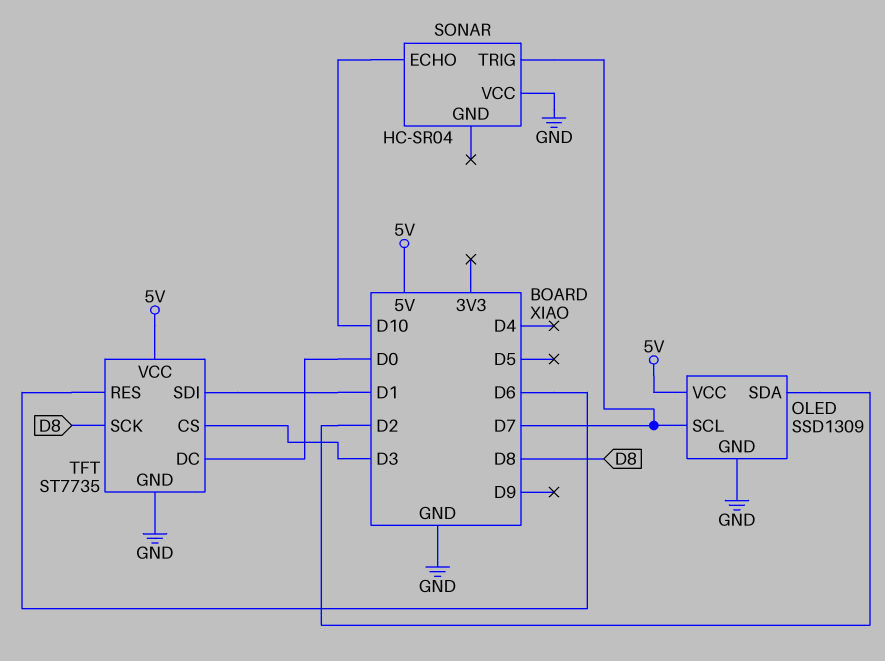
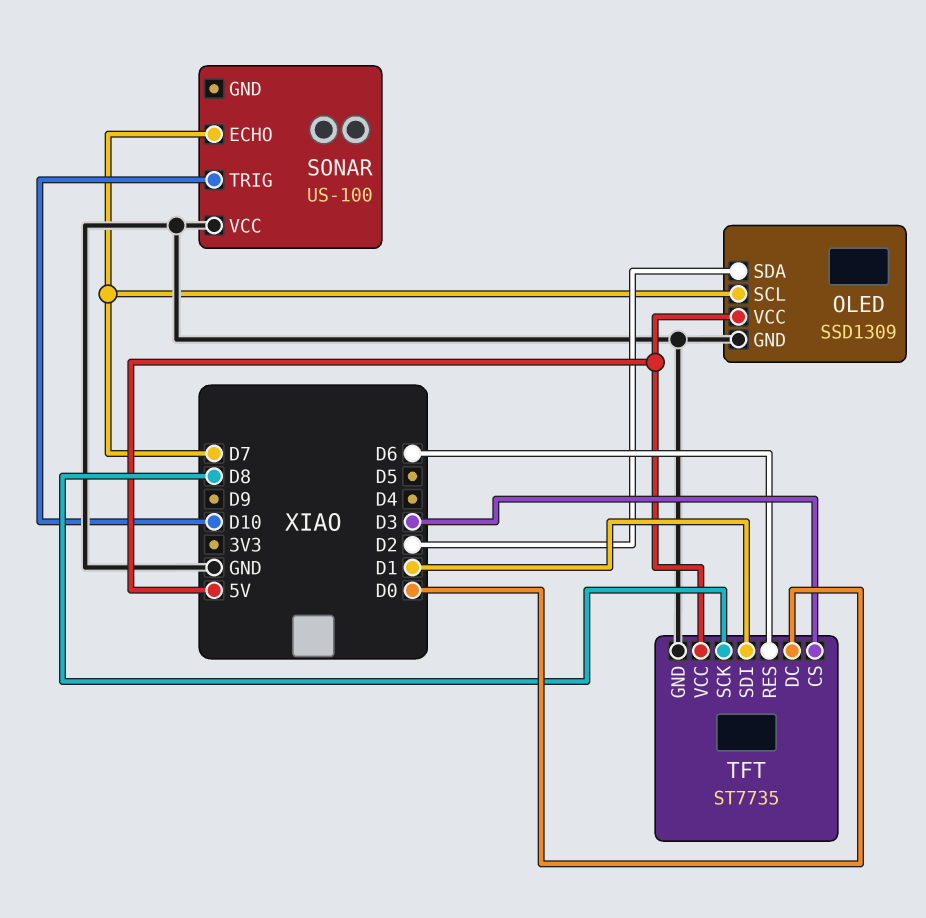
SONAR: HC-SR04 -> US-100
SONAR pin ECHO: D10 -> D7
SONAR pin TRIG: D7 -> D10

